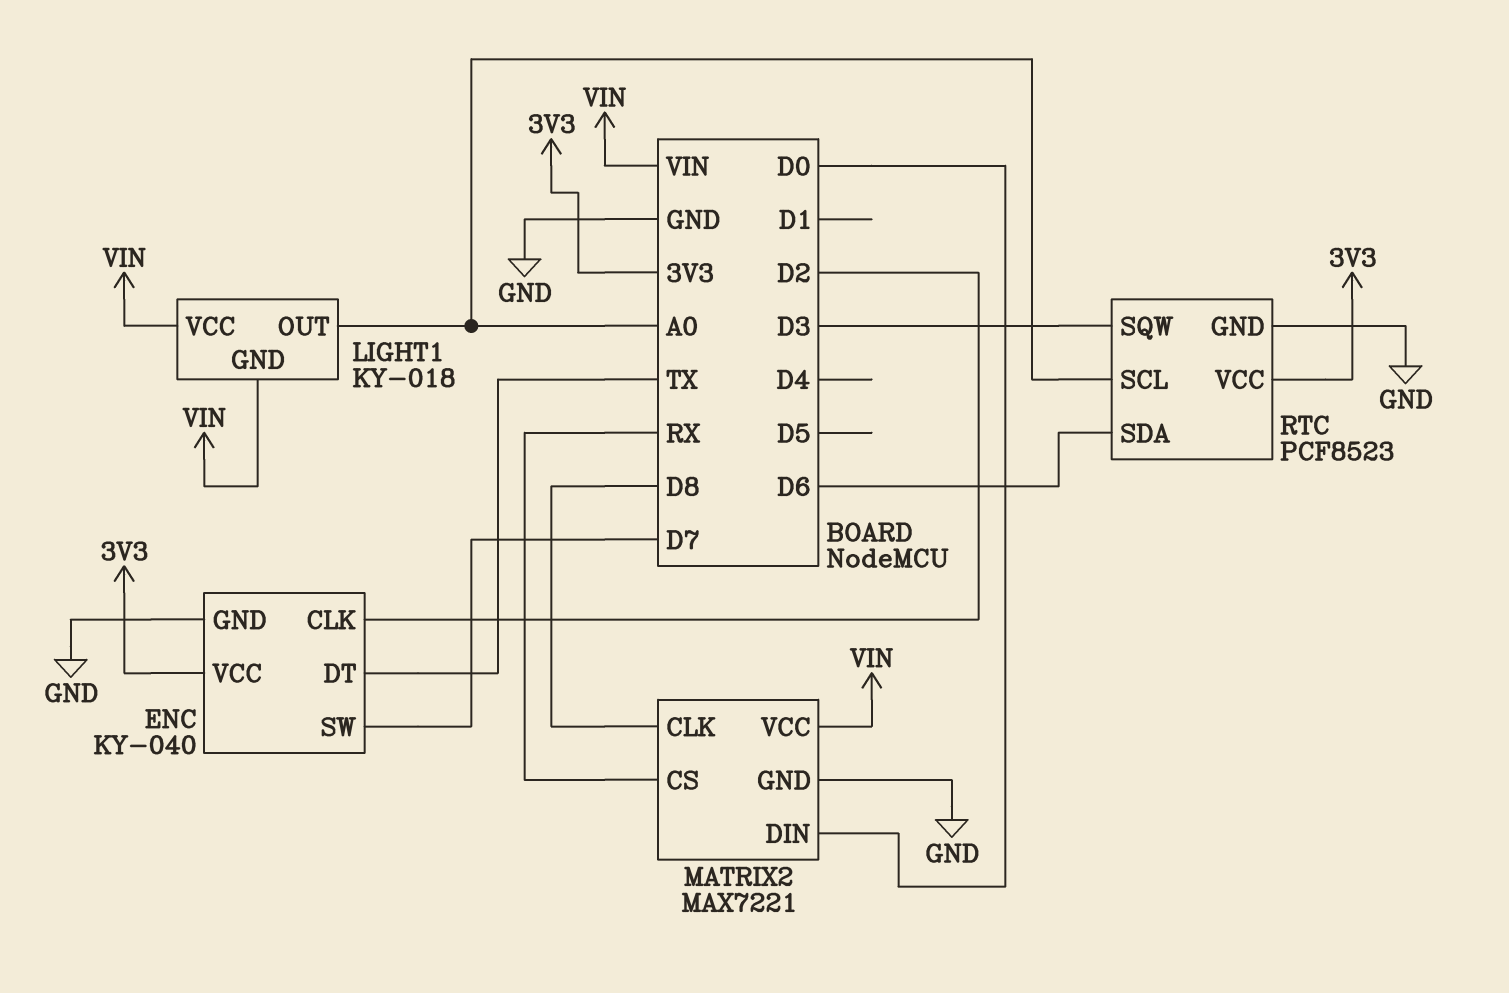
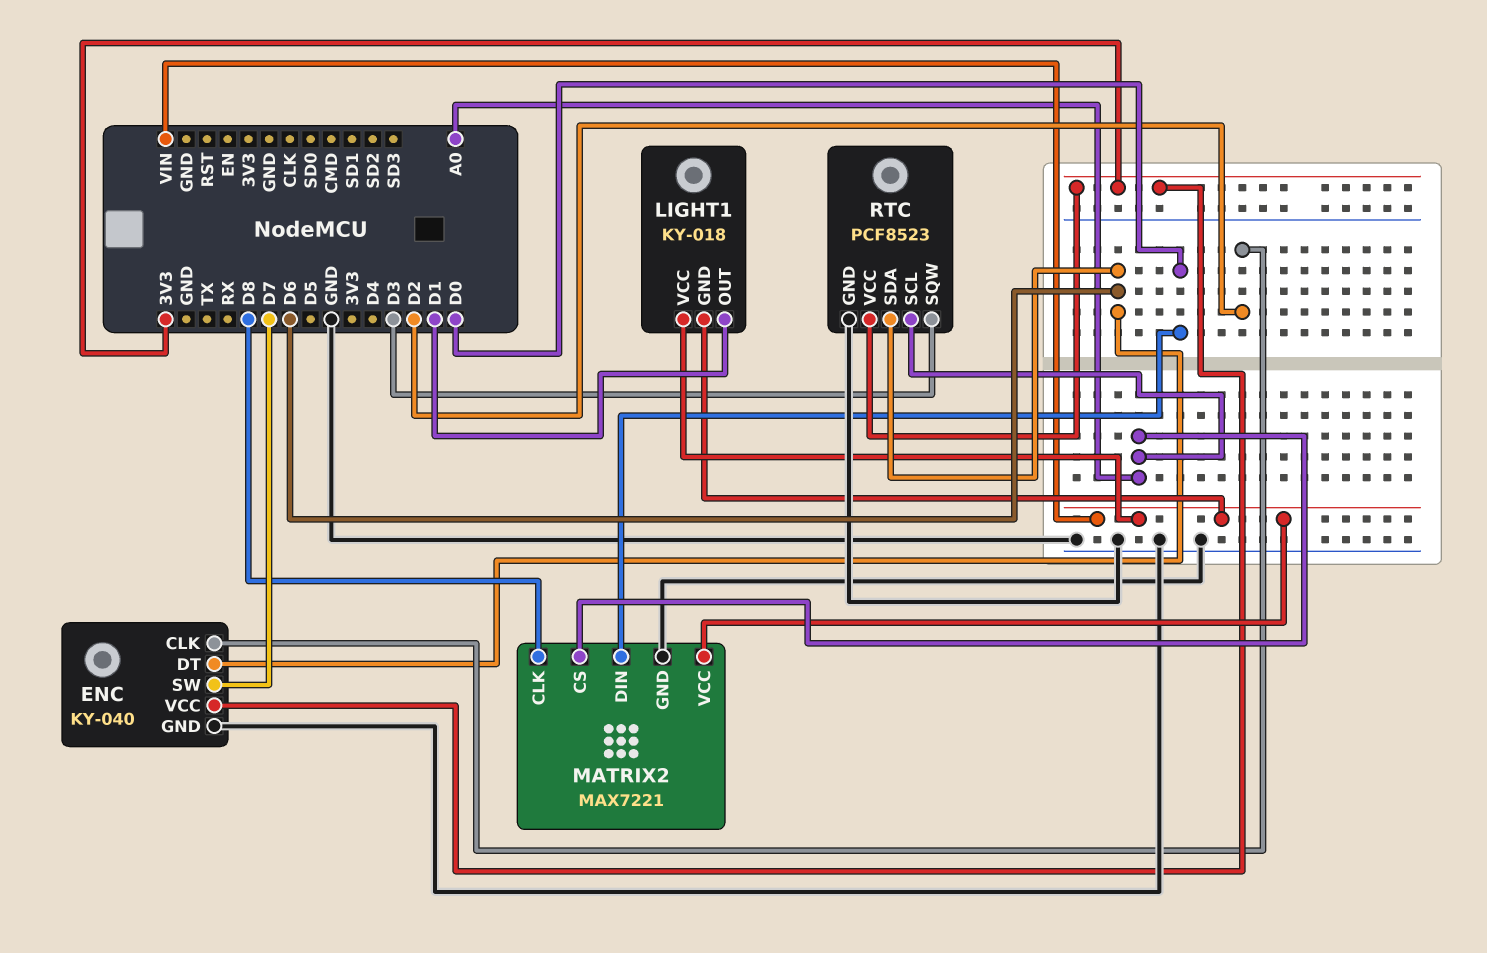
ENC pin DT: TX -> D6
LIGHT1 pin OUT: A0 -> D1
MATRIX2 pin CS: RX -> A0

